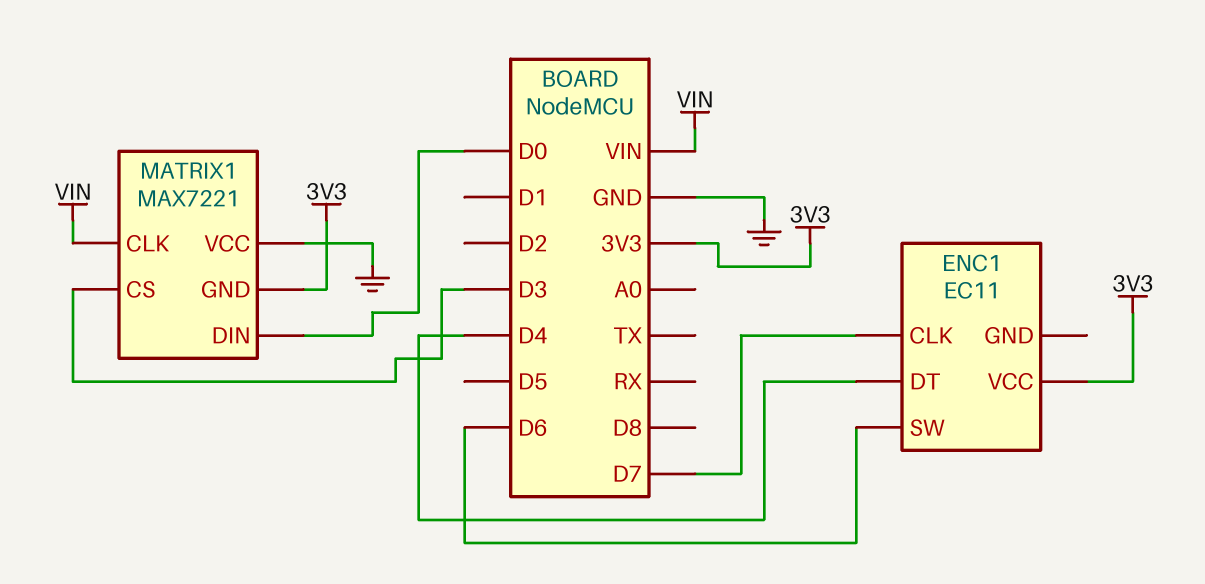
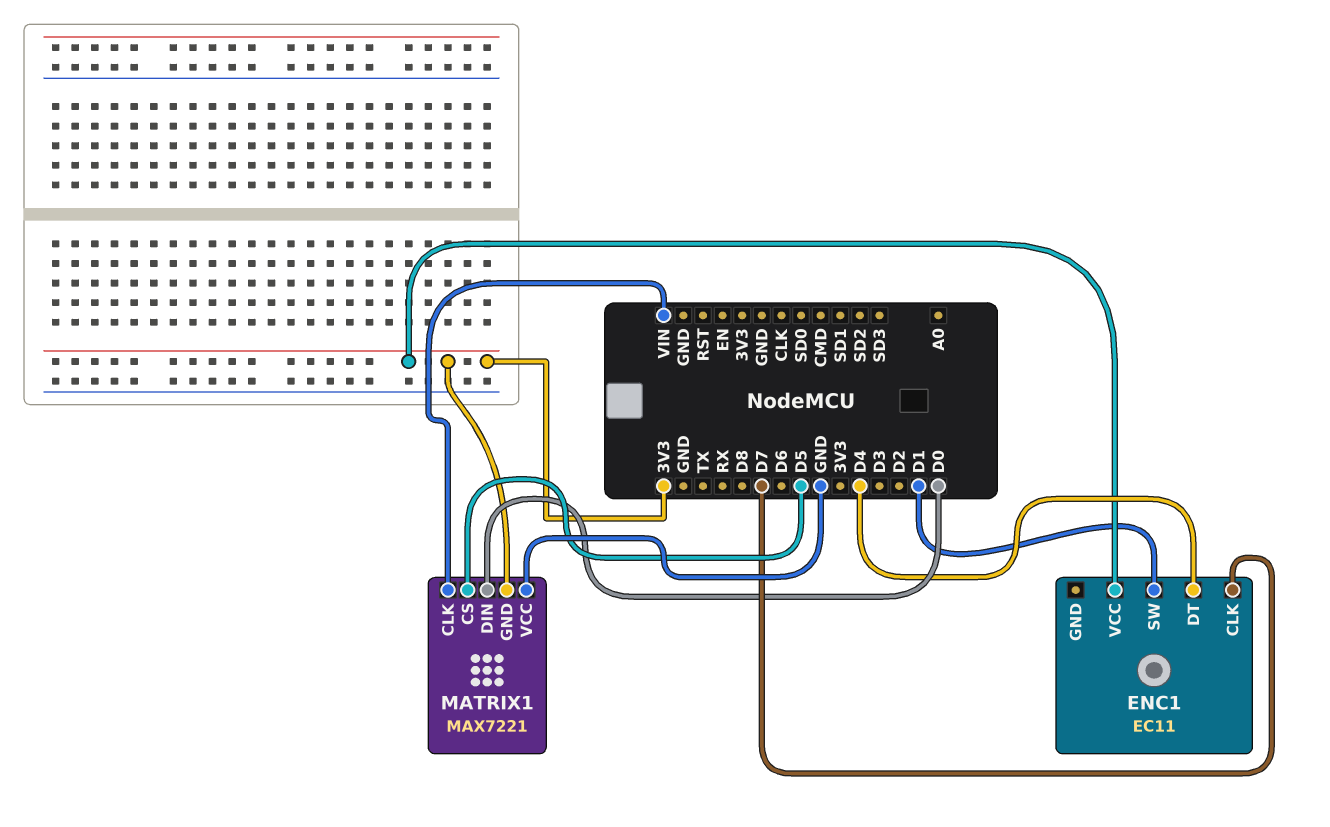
ENC1 pin SW: D6 -> D1
MATRIX1 pin CS: D3 -> D5

